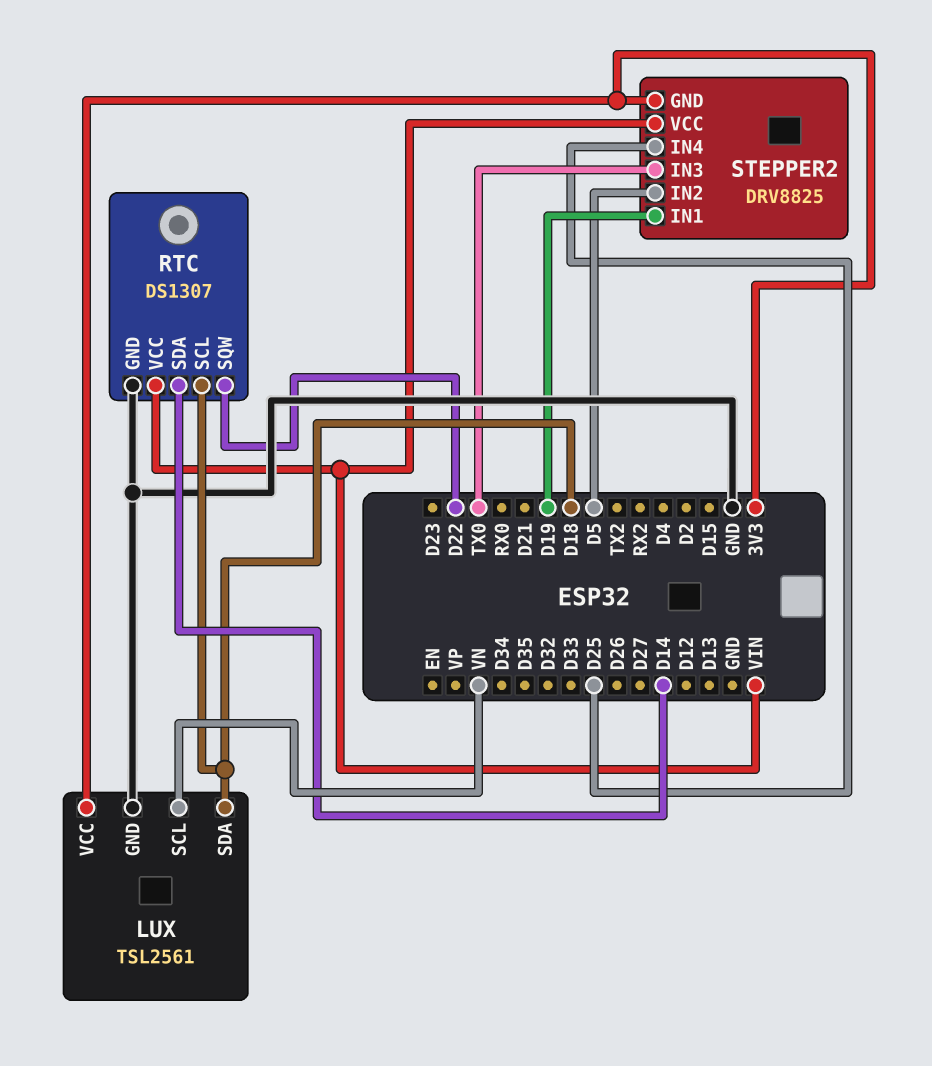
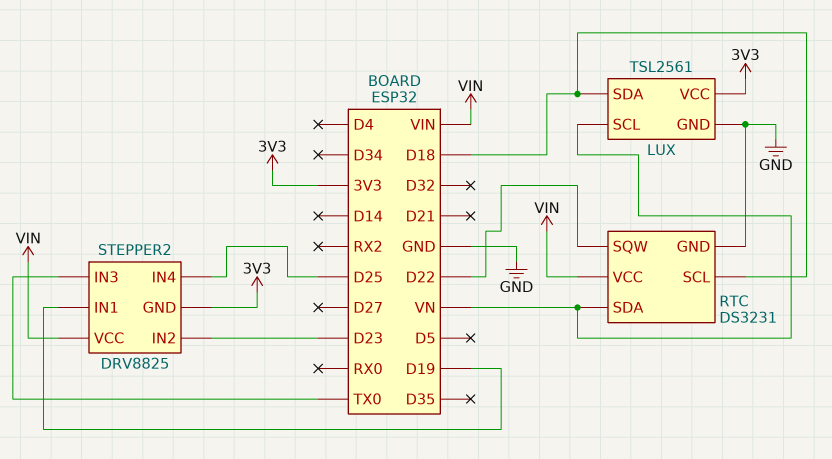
RTC: DS1307 -> DS3231
RTC pin SDA: D14 -> VN
STEPPER2 pin IN2: D5 -> D23

